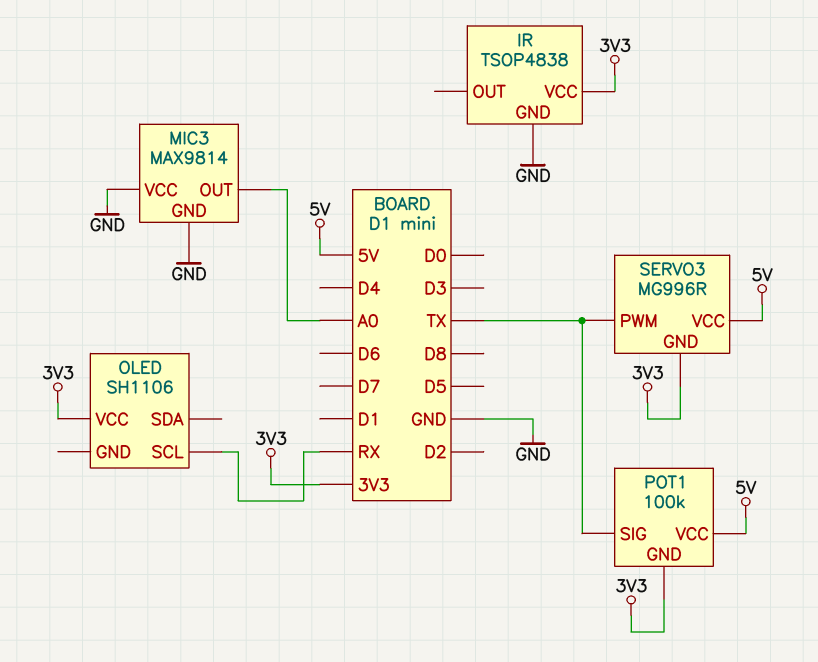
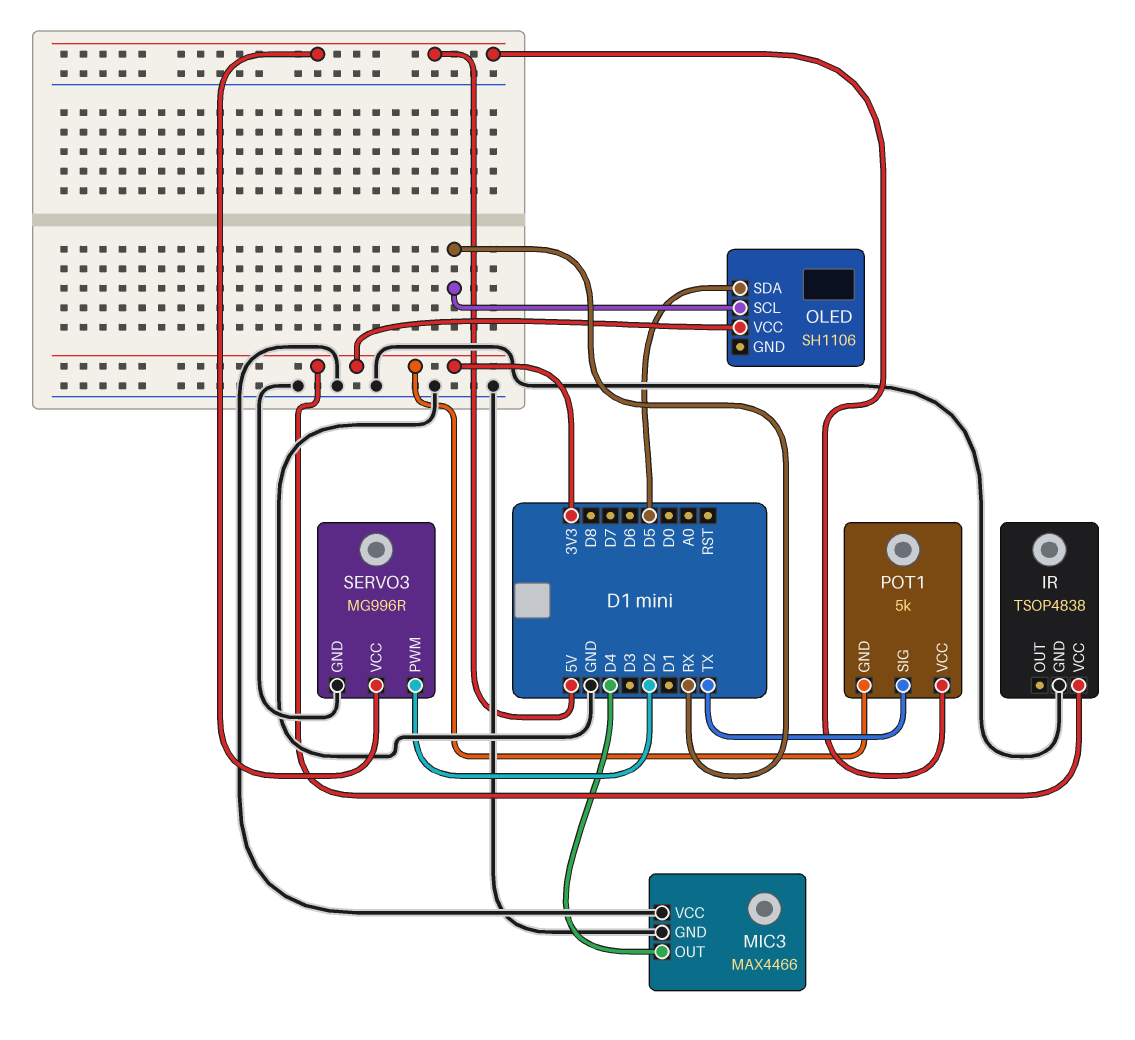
MIC3: MAX9814 -> MAX4466
MIC3 pin OUT: A0 -> D4
OLED pin SDA: none -> D5
POT1: 100k -> 5k
SERVO3 pin GND: 3V3 -> GND
SERVO3 pin PWM: TX -> D2

